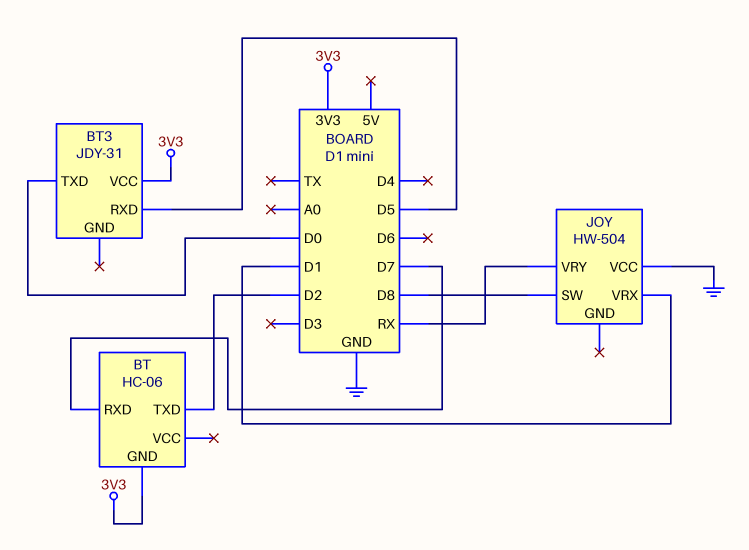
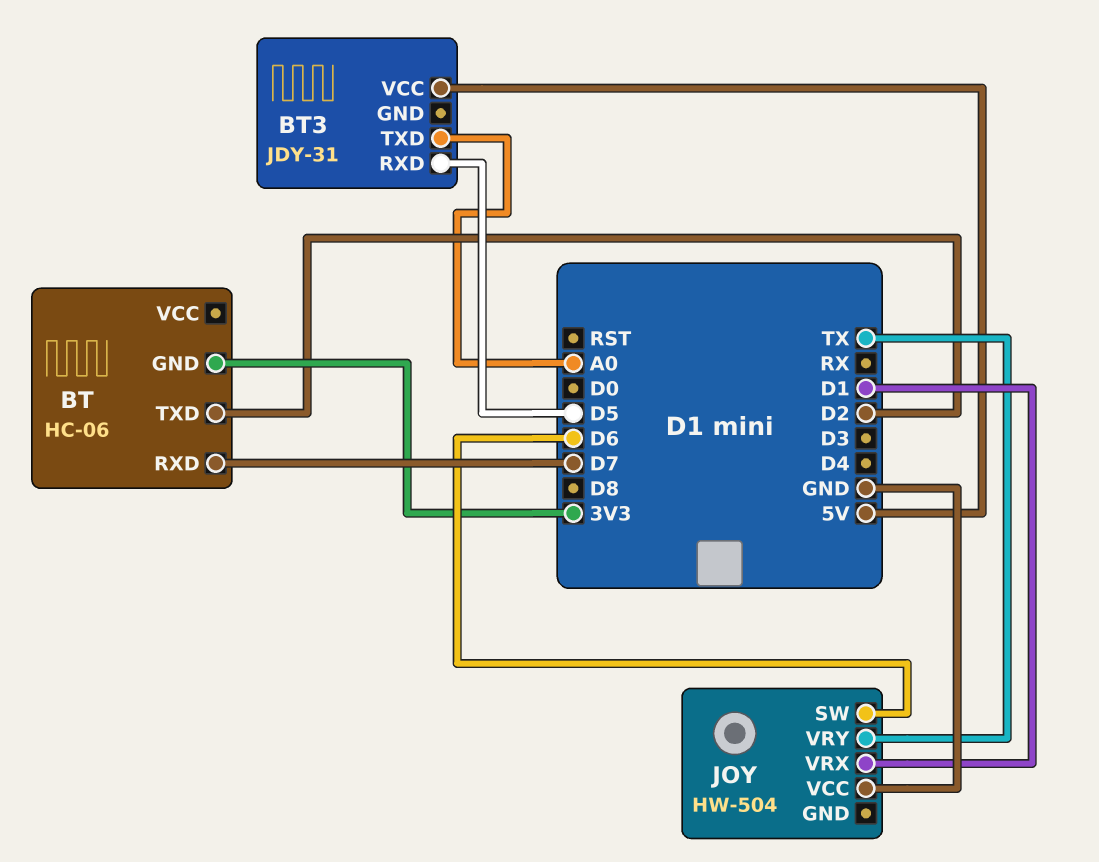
BT3 pin TXD: D0 -> A0
BT3 pin VCC: 3V3 -> 5V
JOY pin SW: D8 -> D6
JOY pin VRY: RX -> TX

